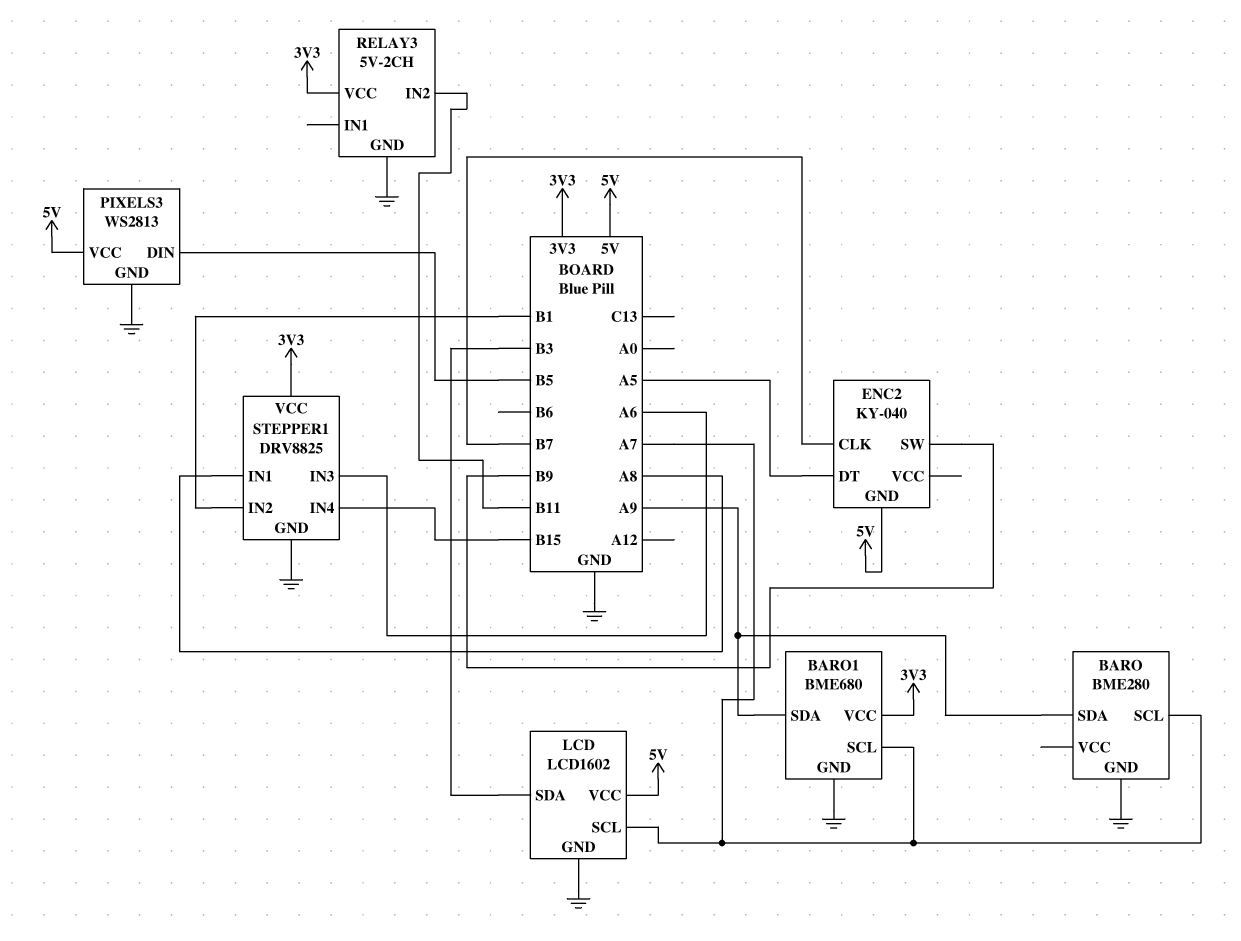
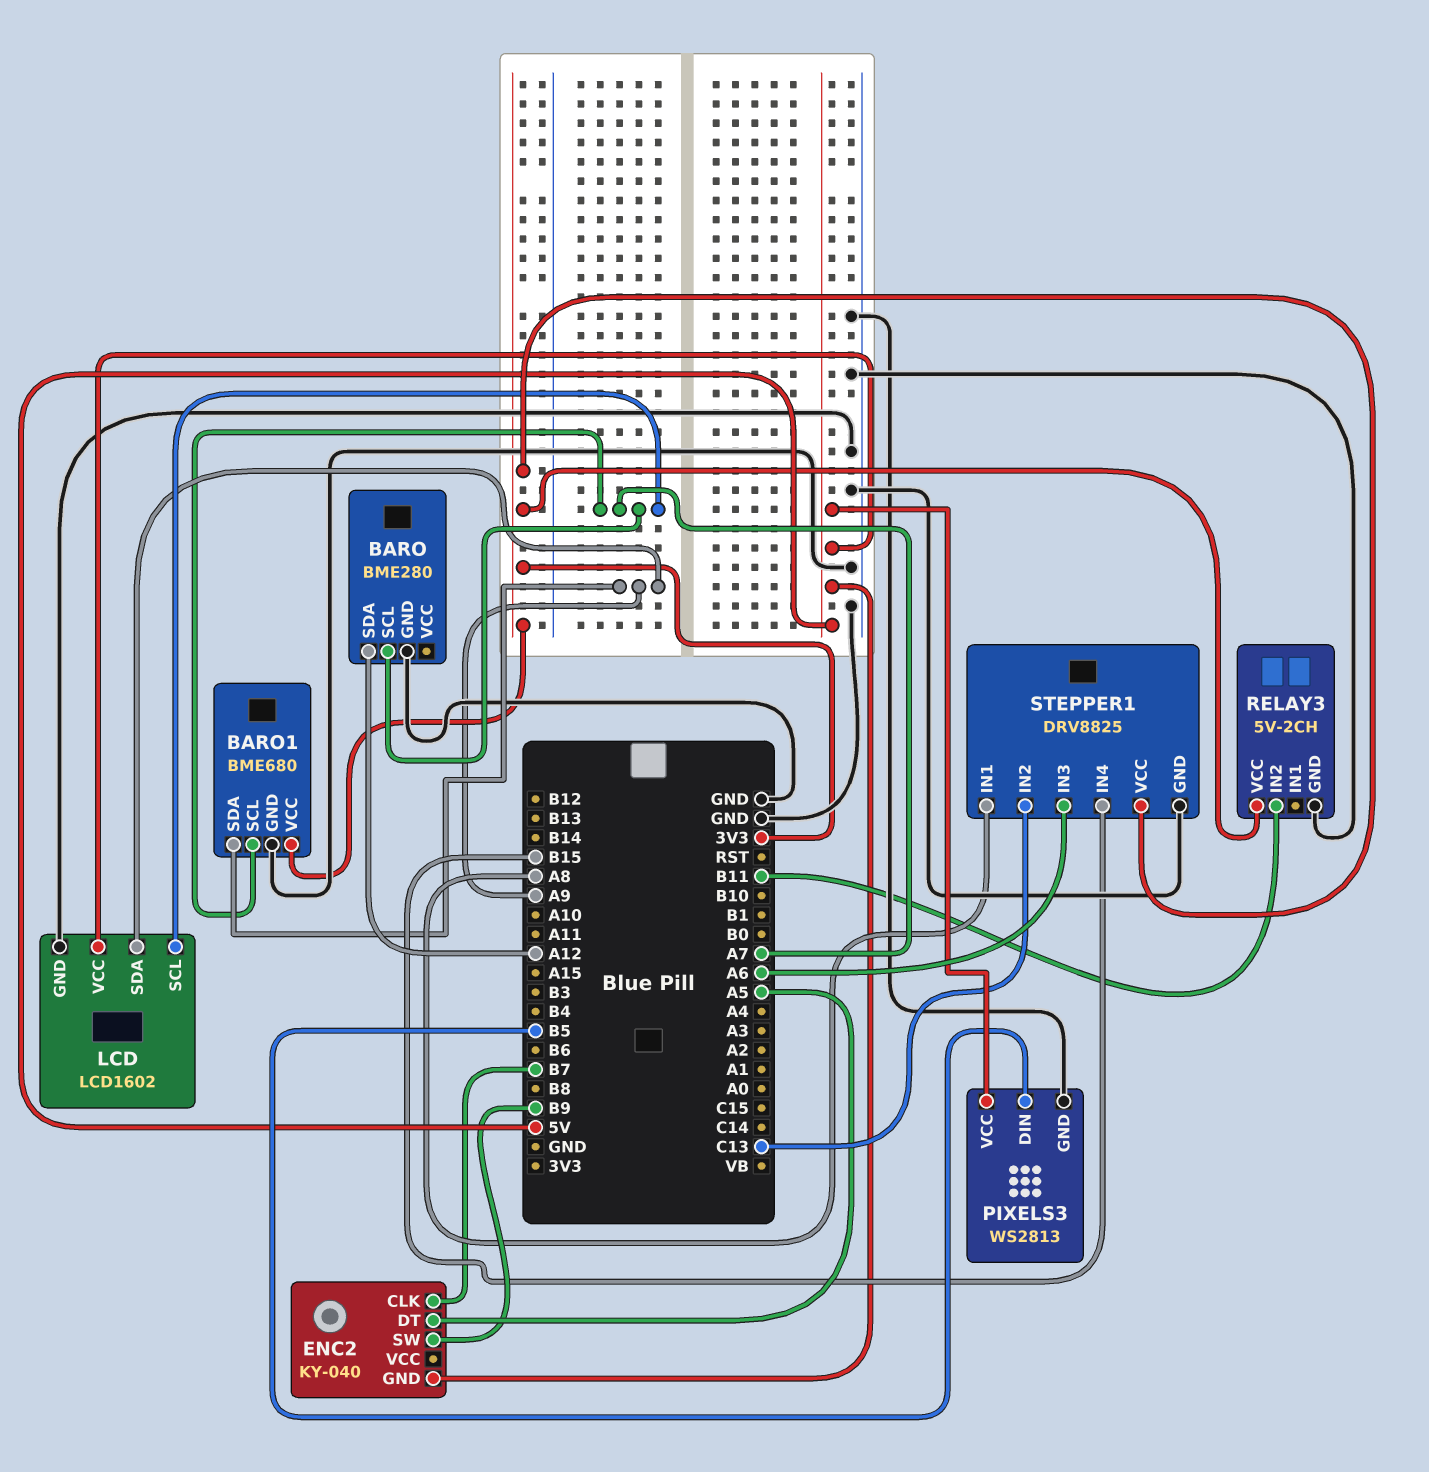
BARO pin SDA: A9 -> A12
LCD pin SDA: B3 -> A9
STEPPER1 pin IN2: B1 -> C13

